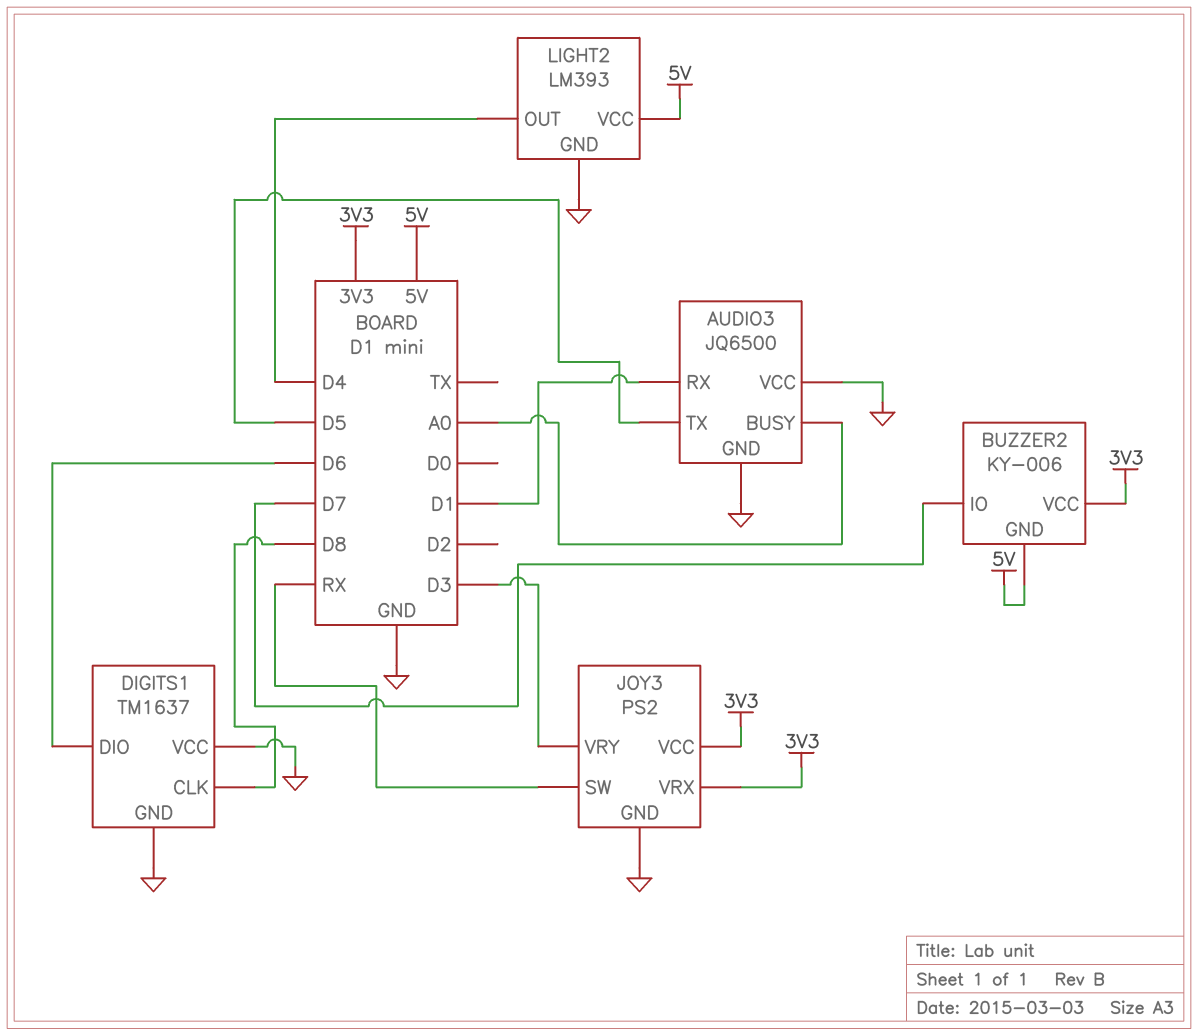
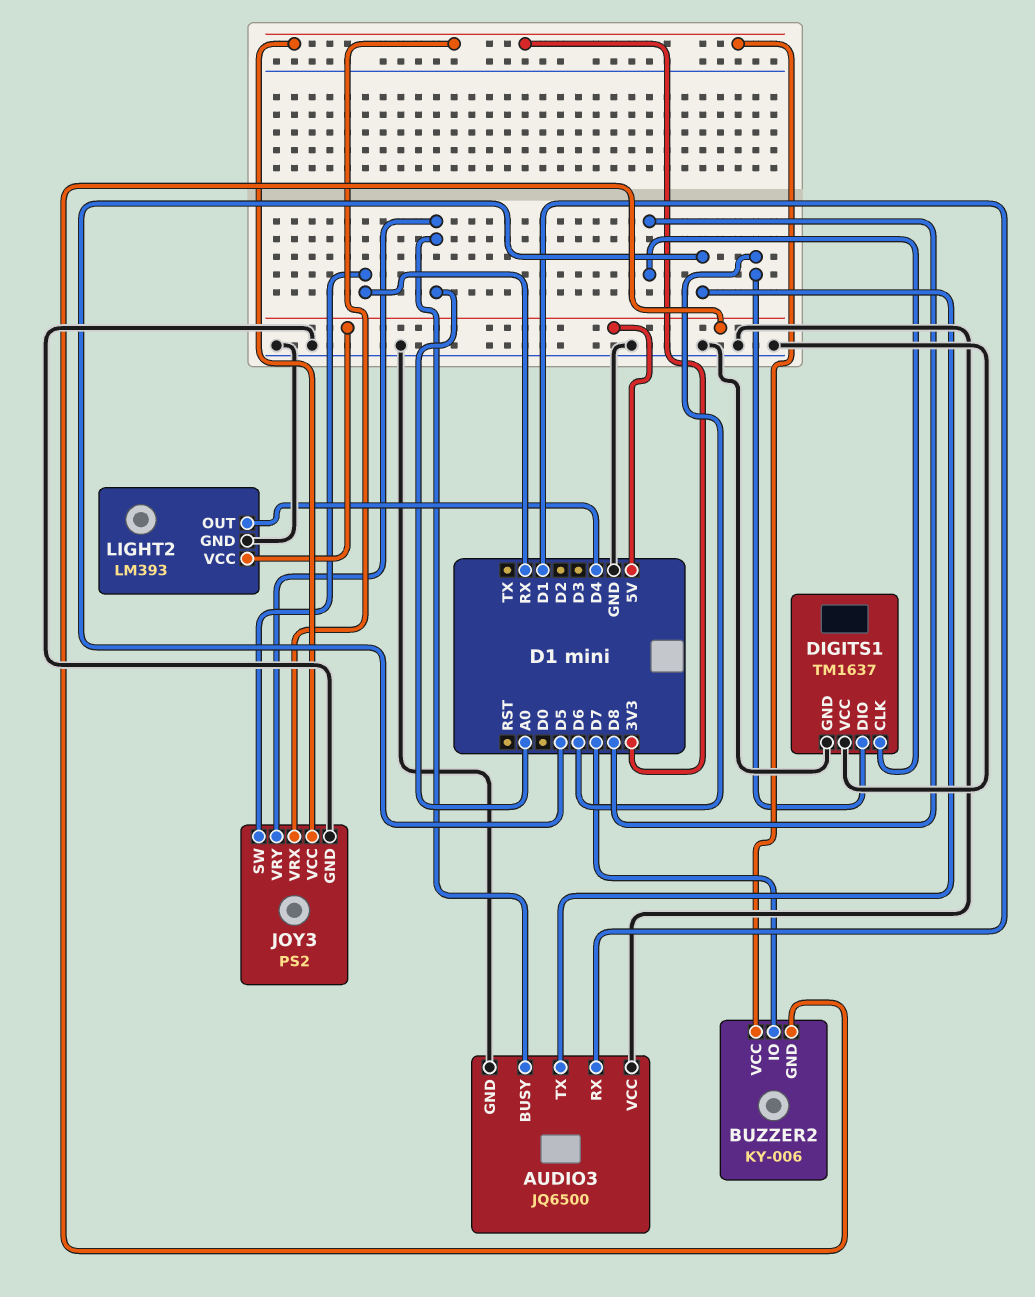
JOY3 pin VRY: D3 -> A0

